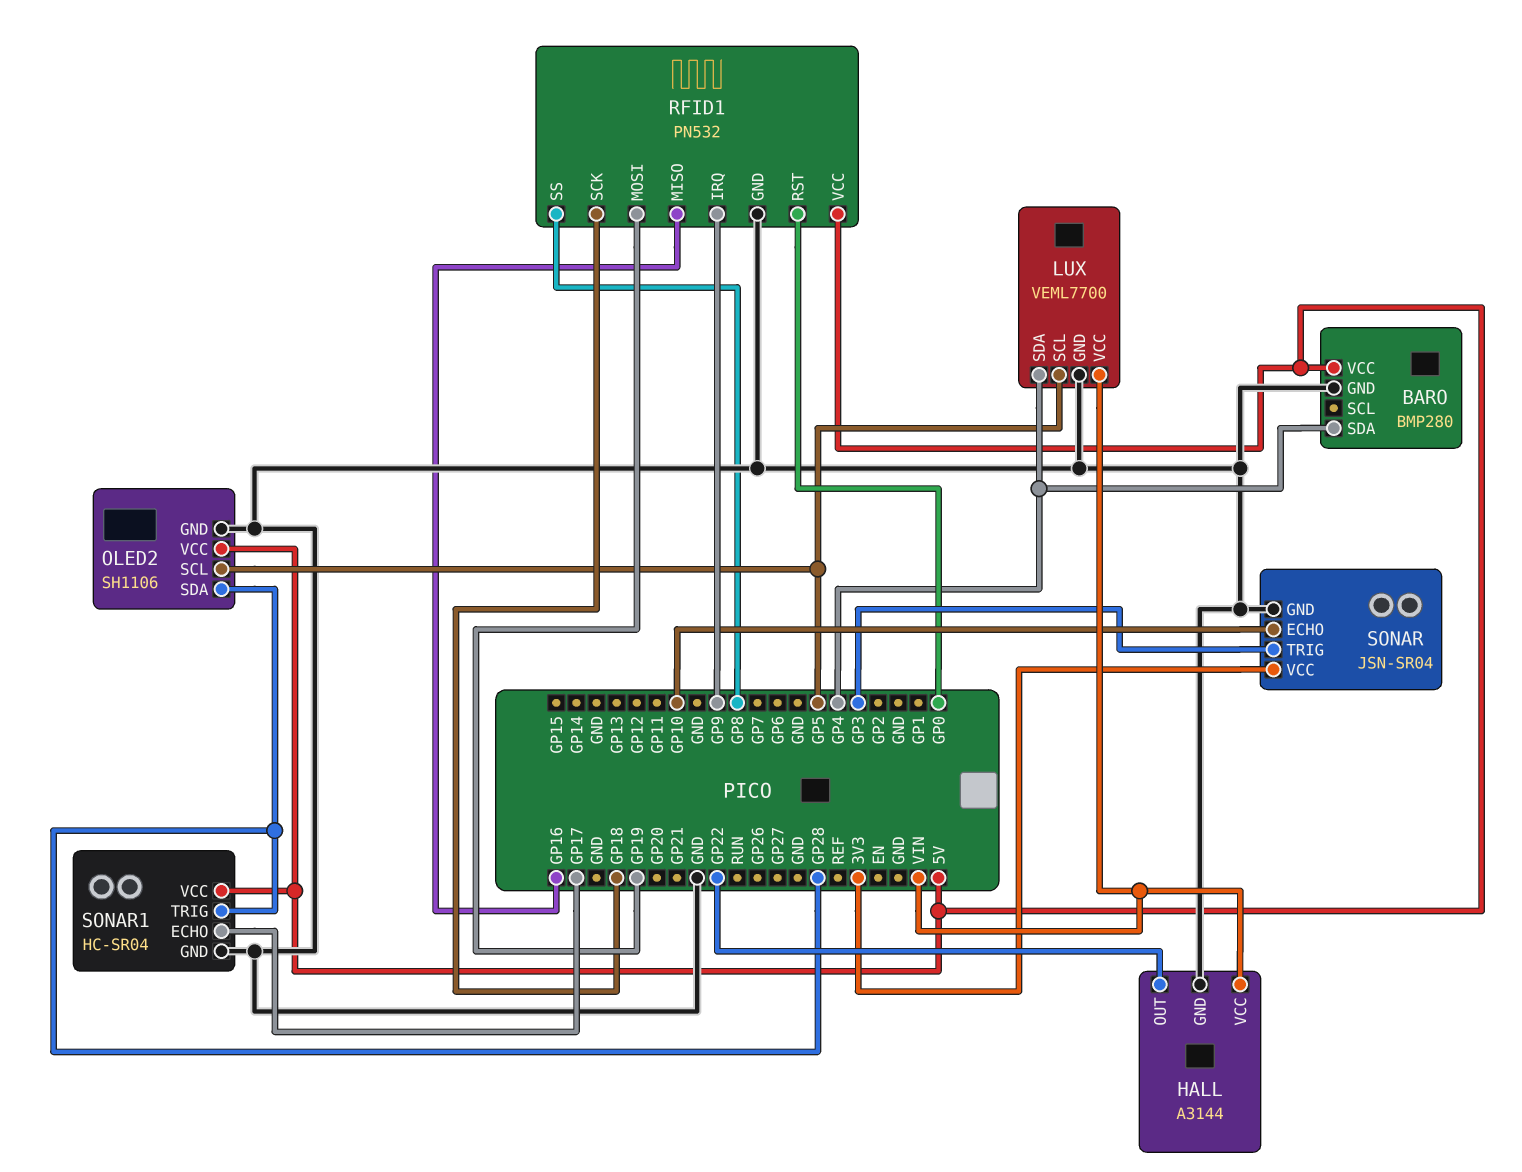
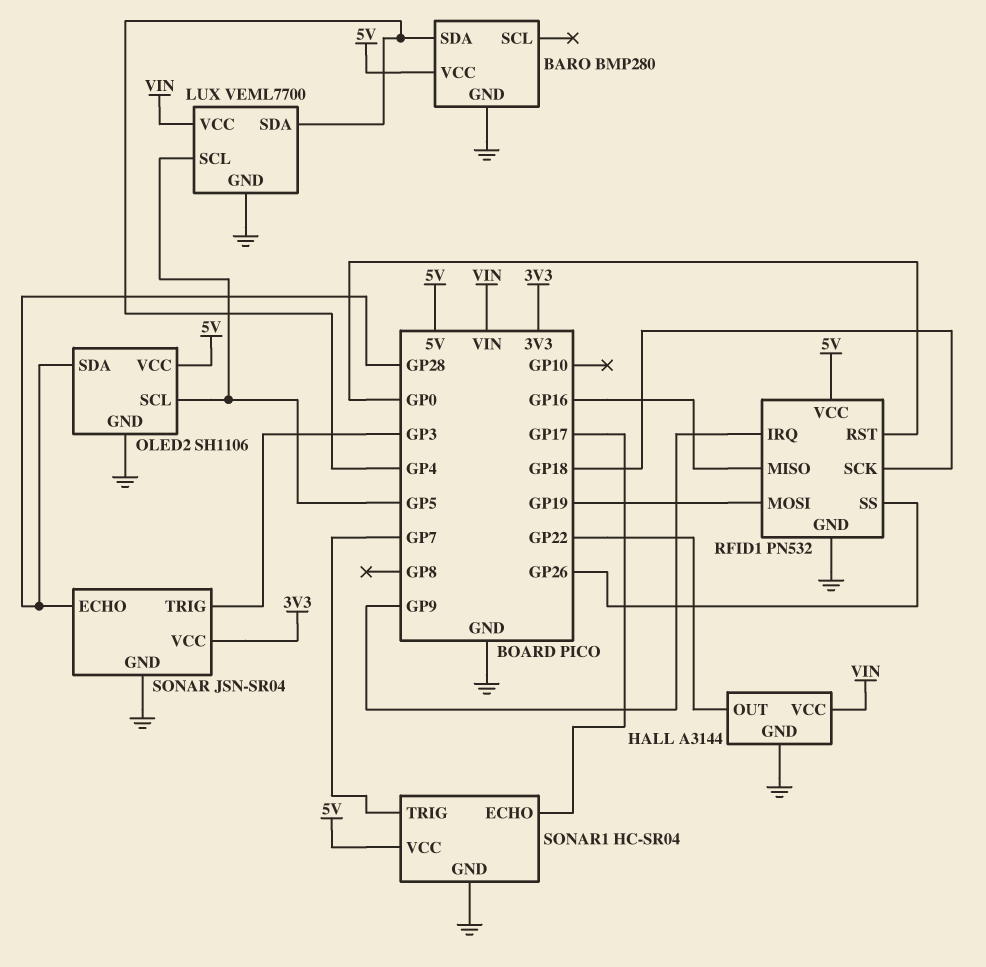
RFID1 pin SS: GP8 -> GP26
SONAR pin ECHO: GP10 -> GP28
SONAR1 pin TRIG: GP28 -> GP7

